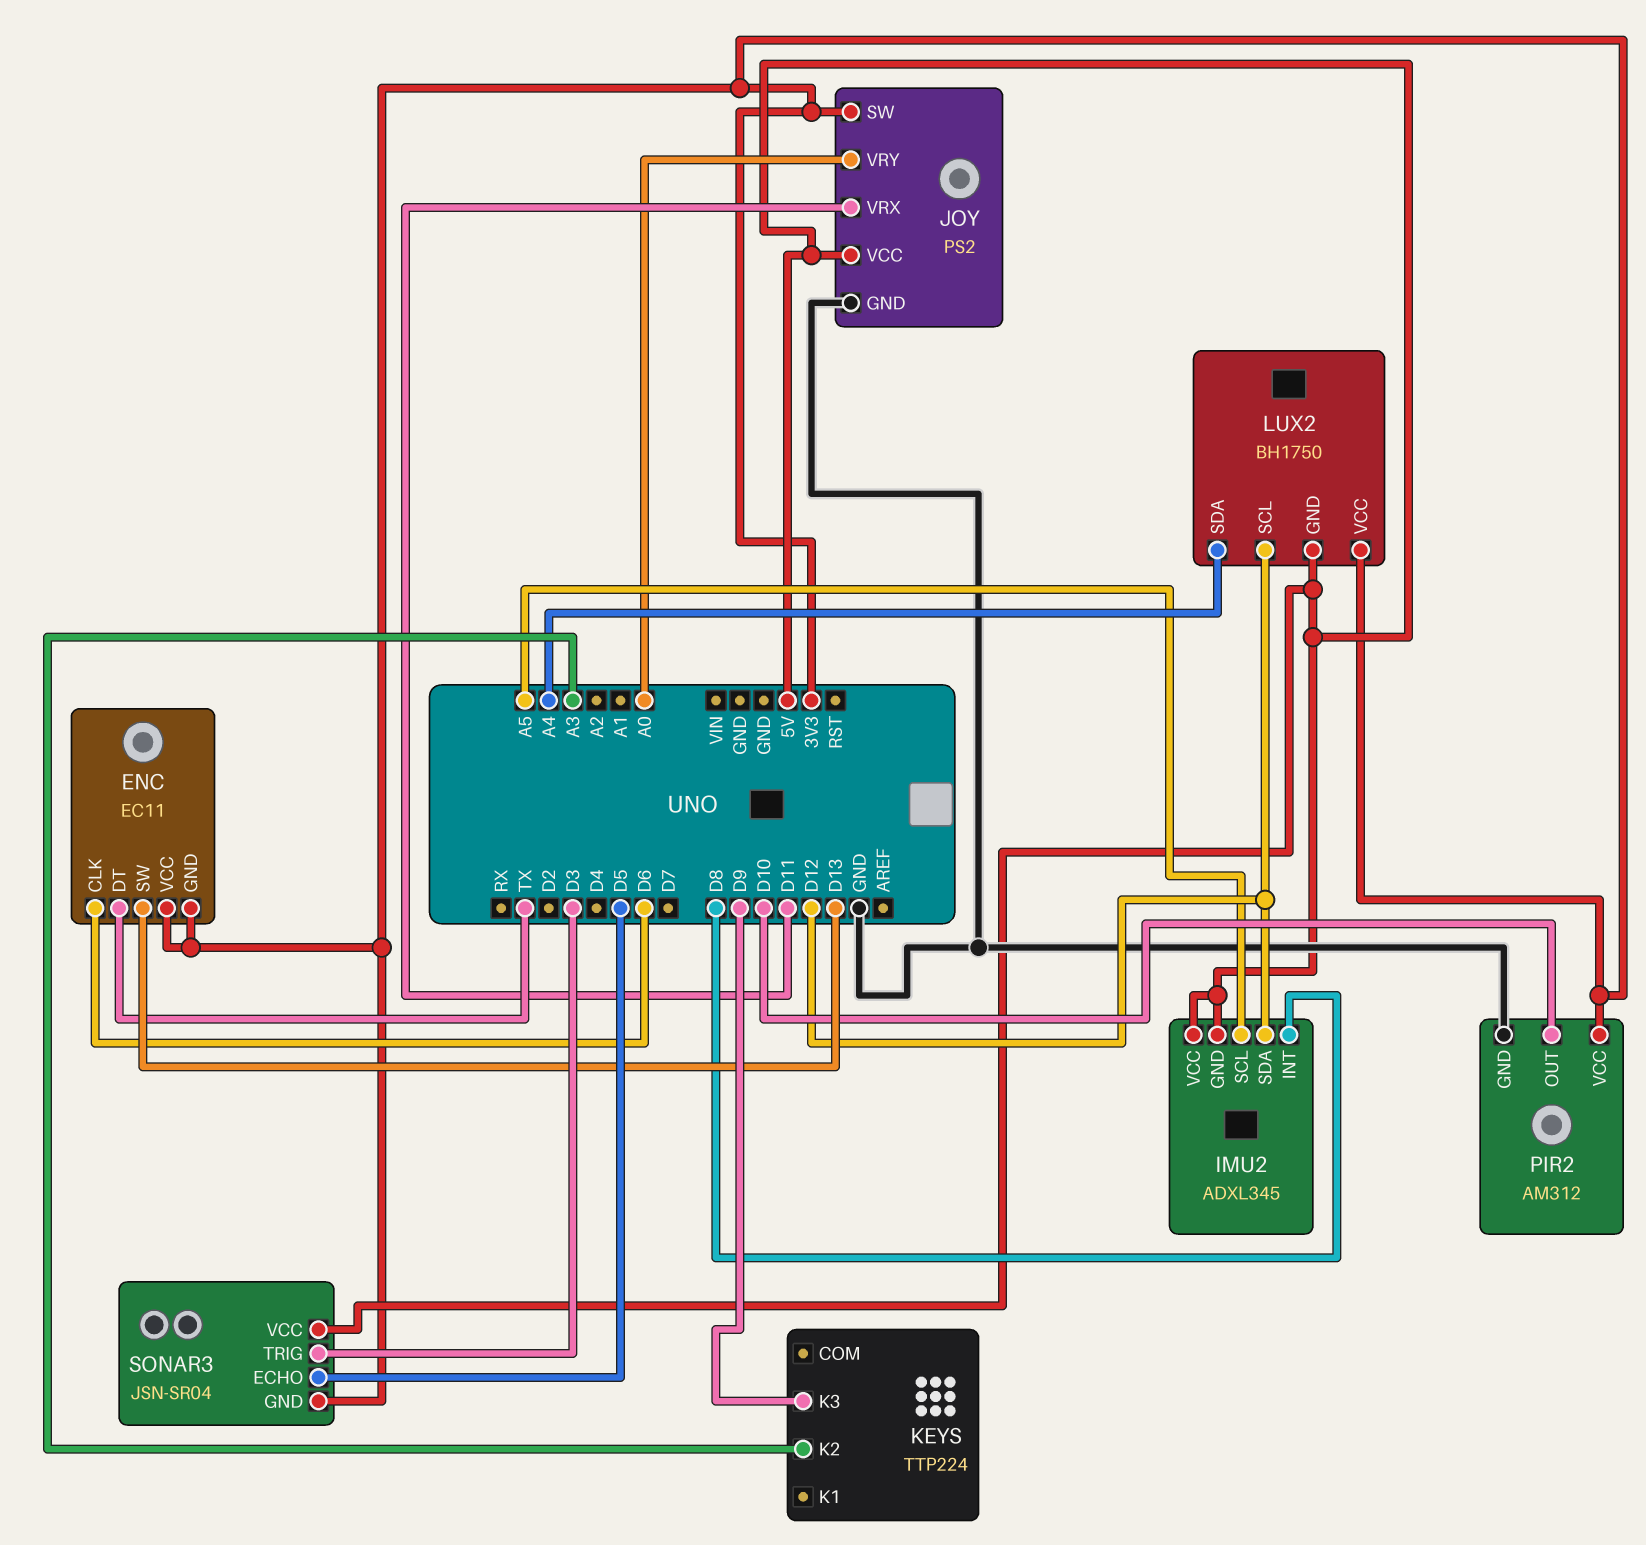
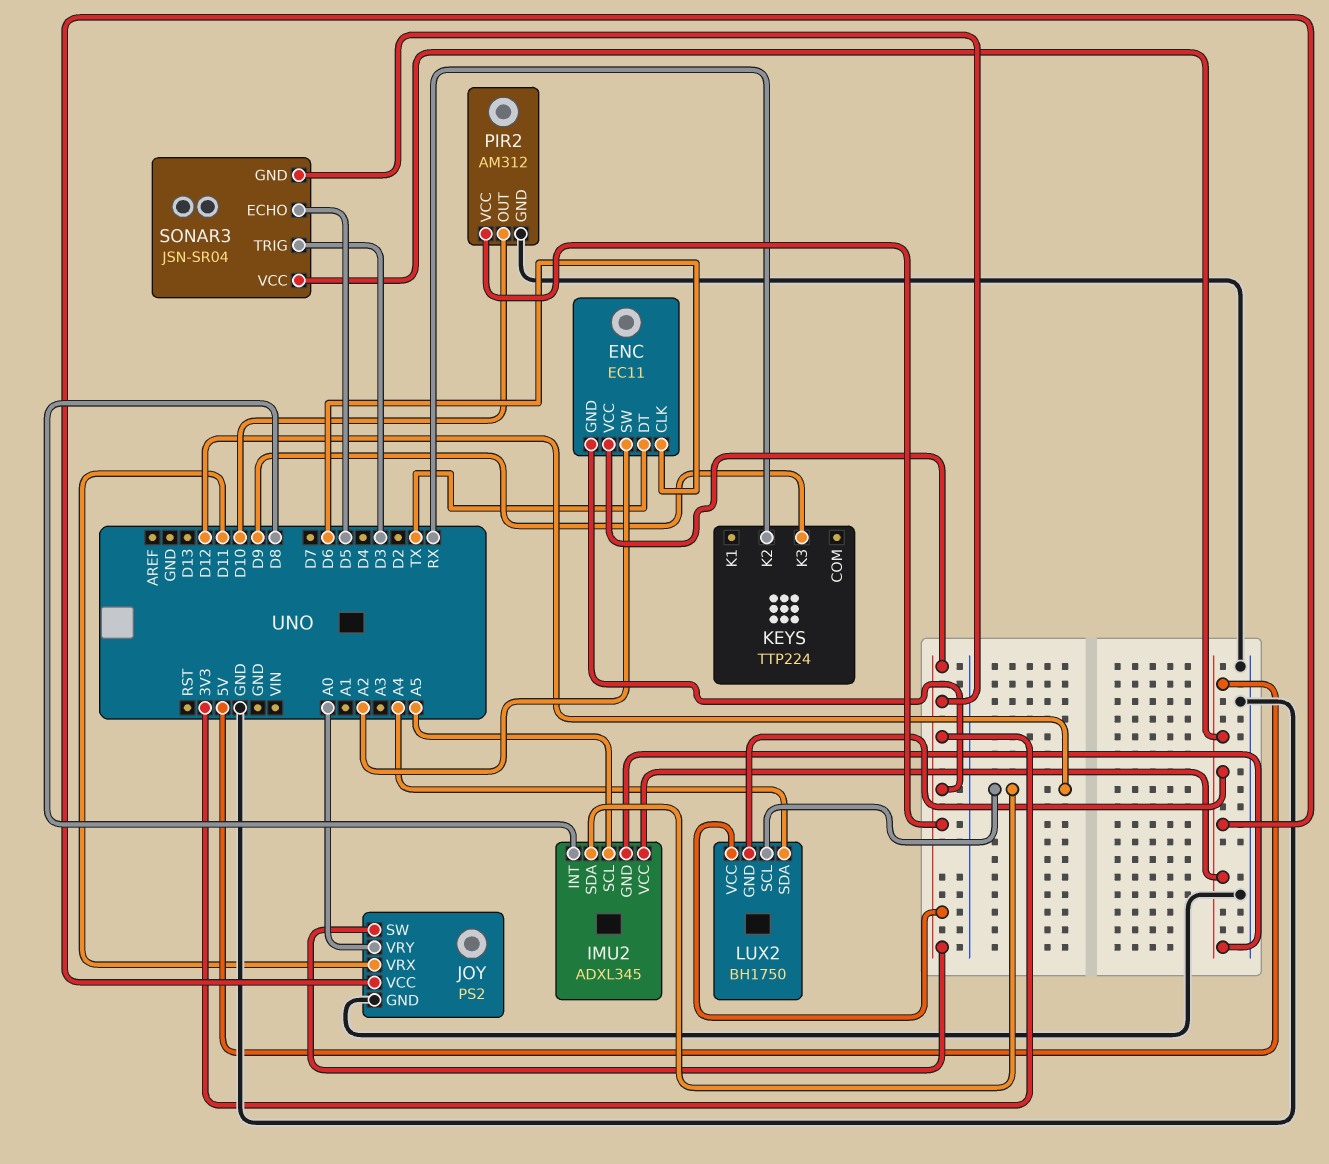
ENC pin SW: D13 -> A2
KEYS pin K2: A3 -> RX

